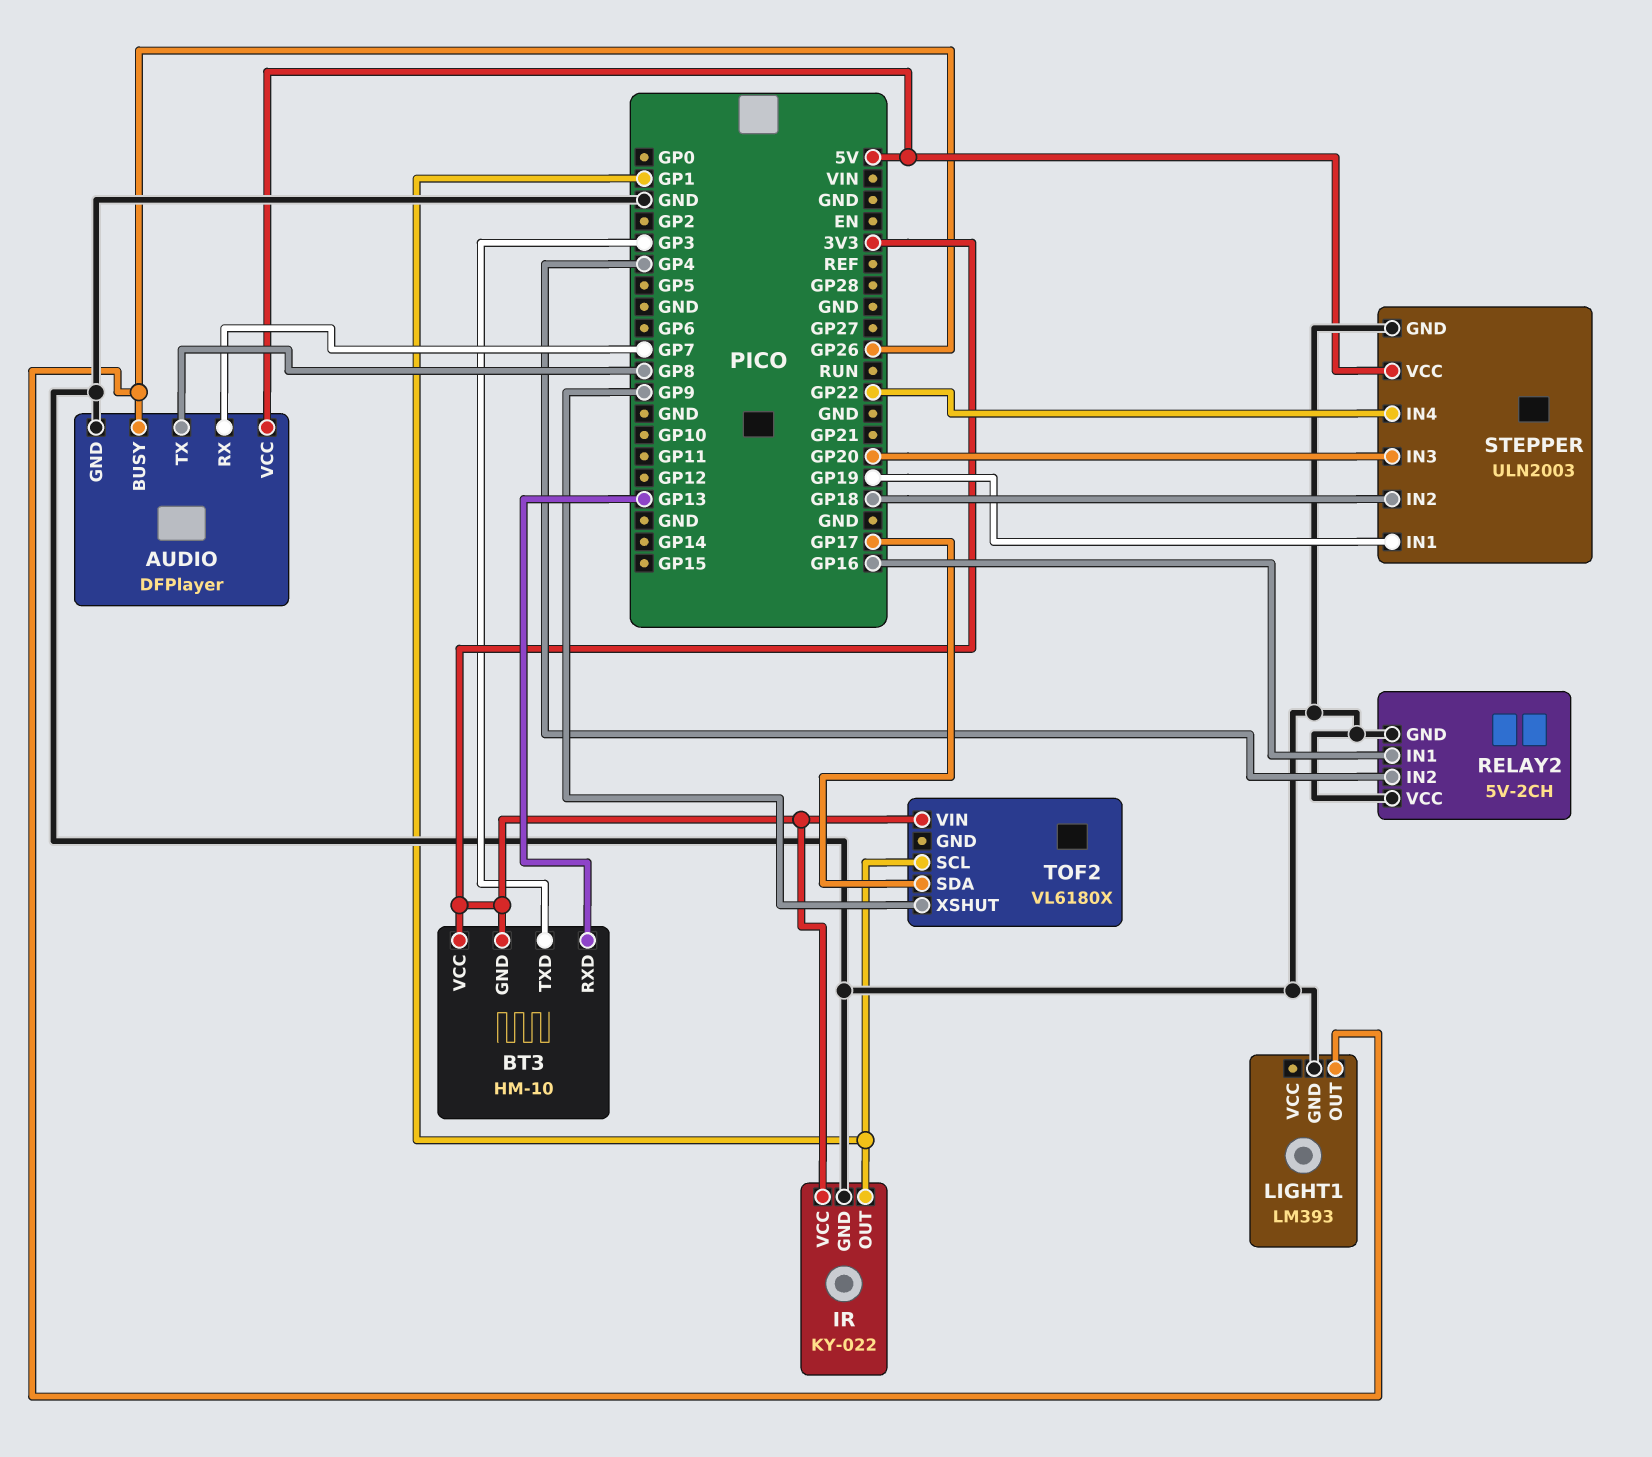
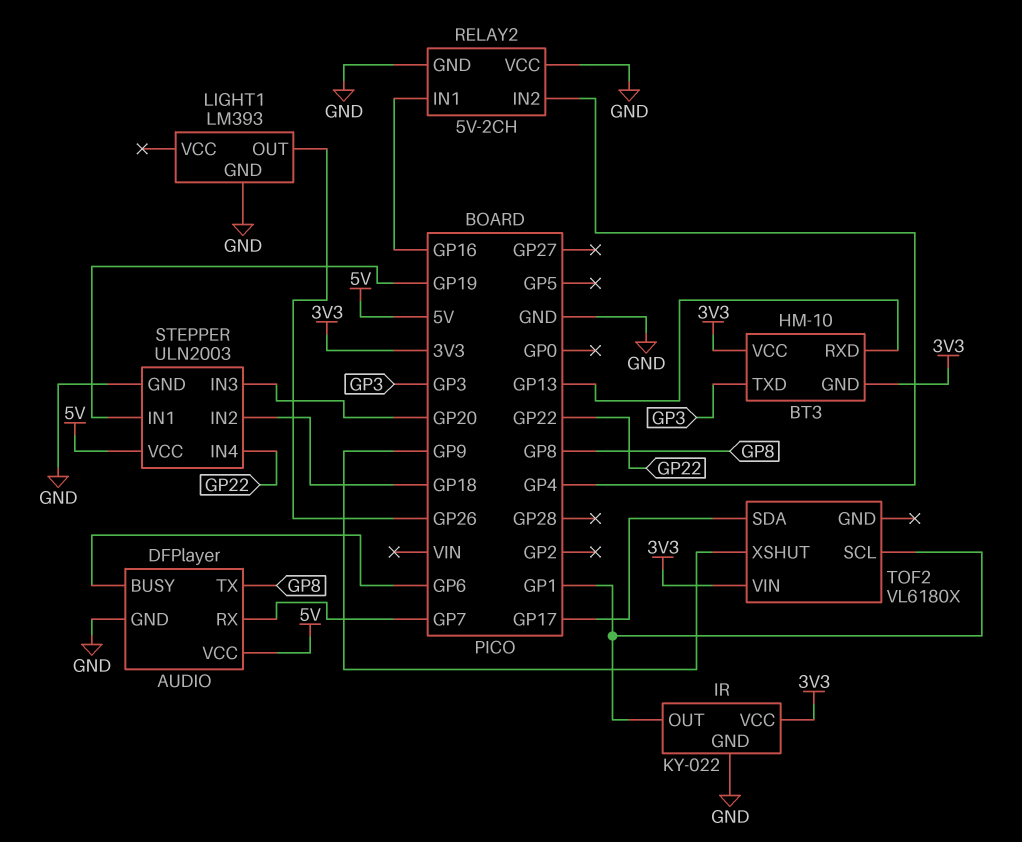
AUDIO pin BUSY: GP26 -> GP6

